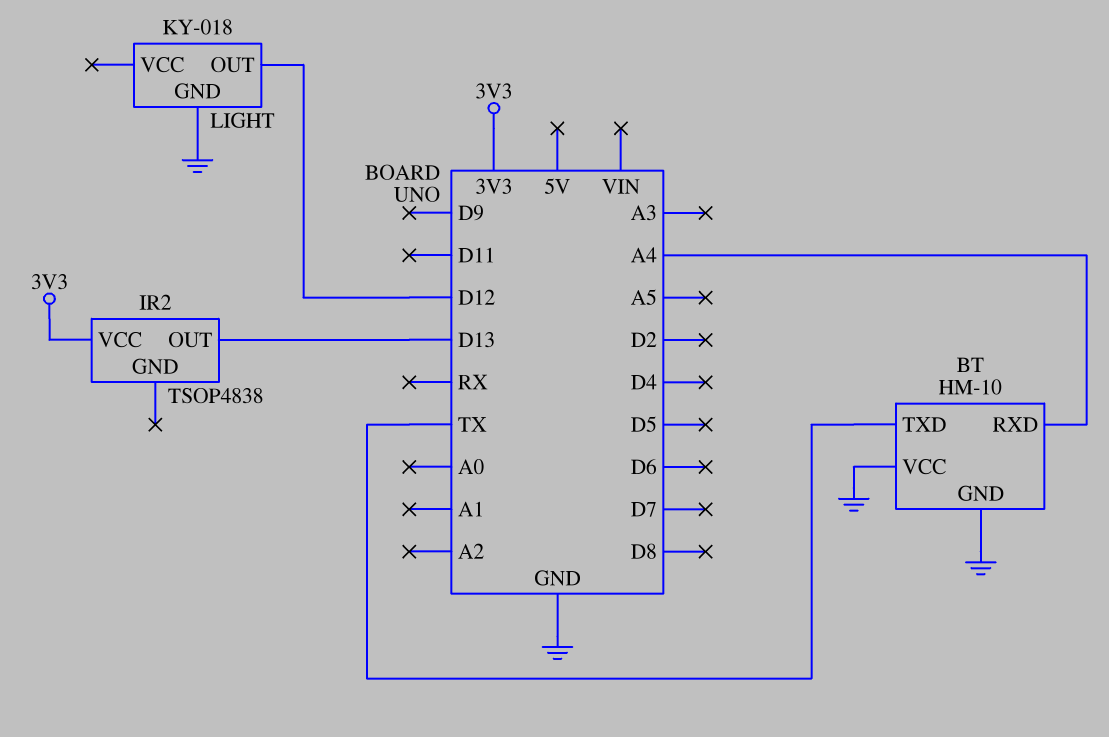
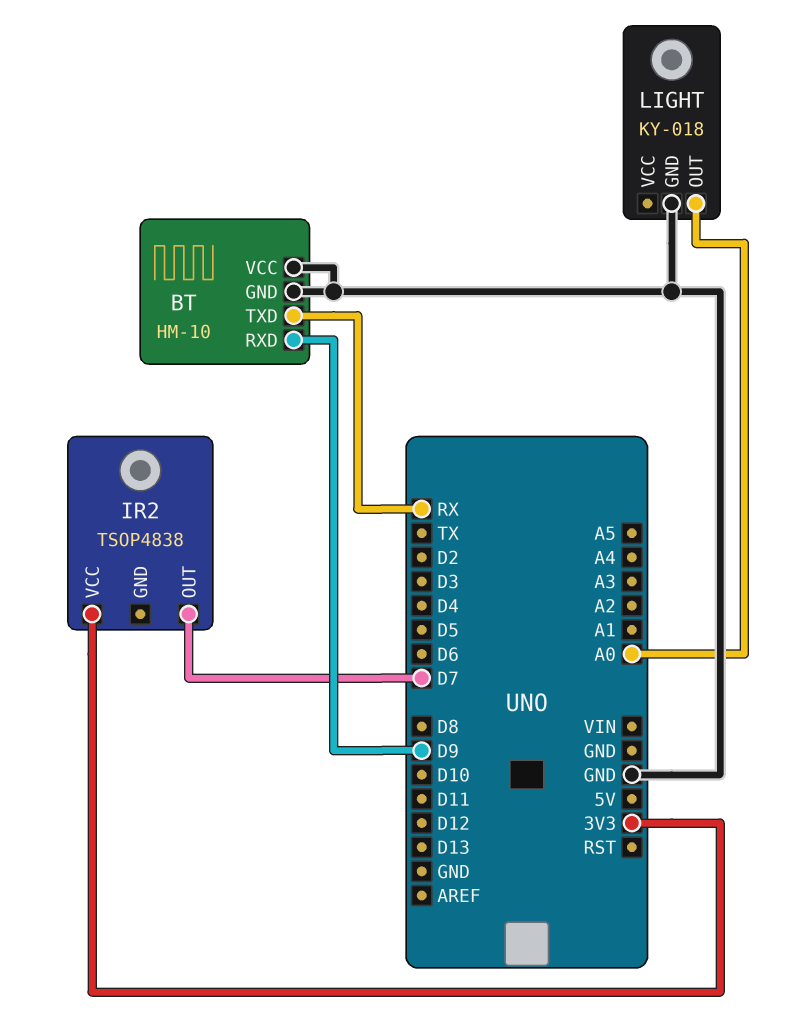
BT pin RXD: A4 -> D9
BT pin TXD: TX -> RX
IR2 pin OUT: D13 -> D7
LIGHT pin OUT: D12 -> A0

